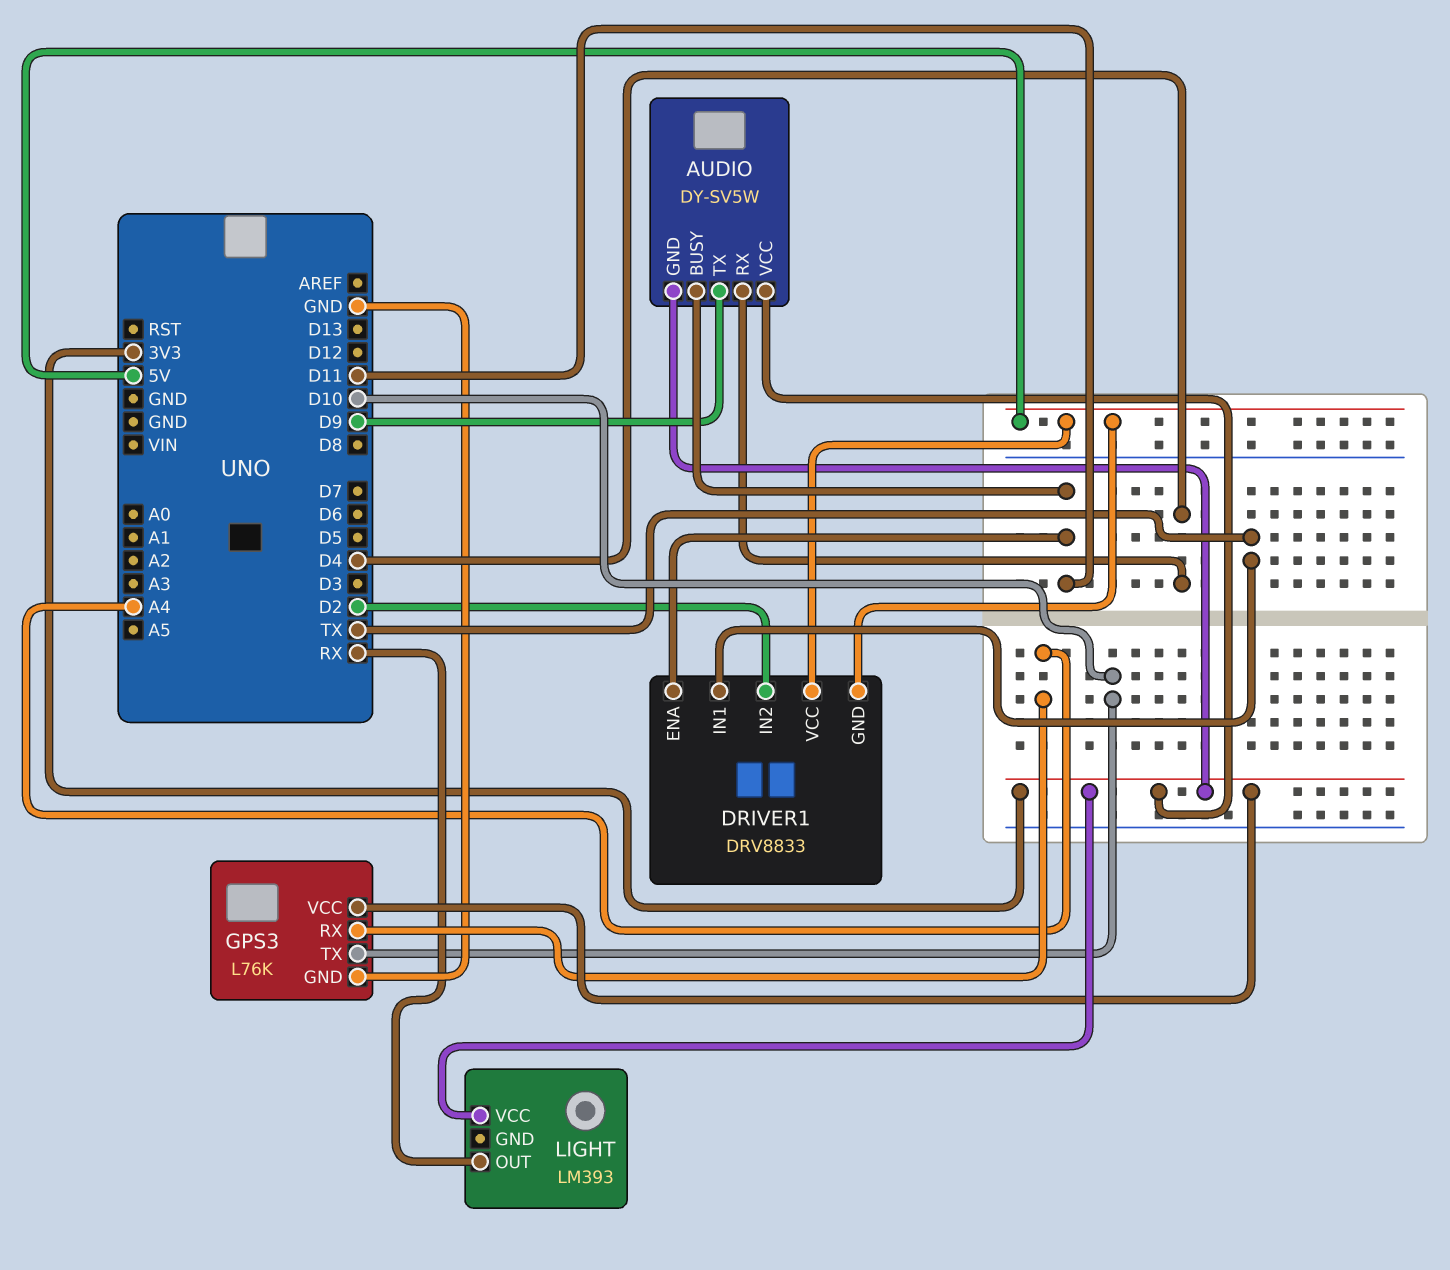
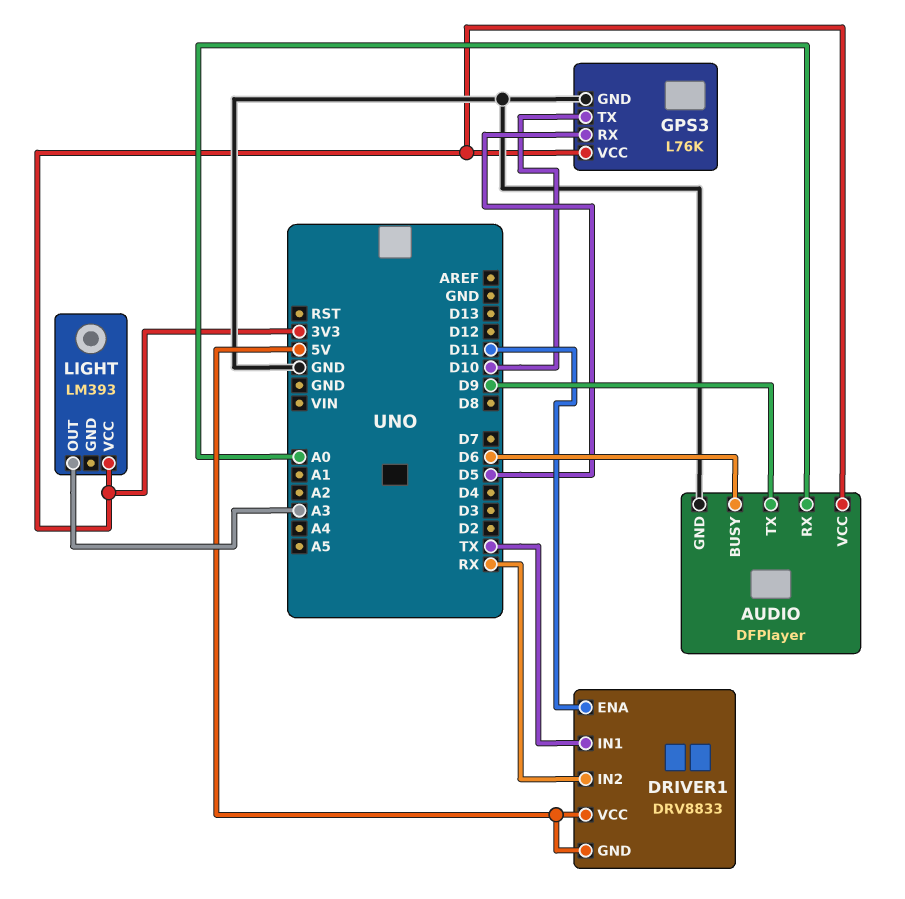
AUDIO: DY-SV5W -> DFPlayer
AUDIO pin BUSY: D11 -> D6
AUDIO pin GND: 3V3 -> GND
AUDIO pin RX: D4 -> A0
DRIVER1 pin IN2: D2 -> RX
GPS3 pin RX: A4 -> D5
LIGHT pin OUT: RX -> A3

